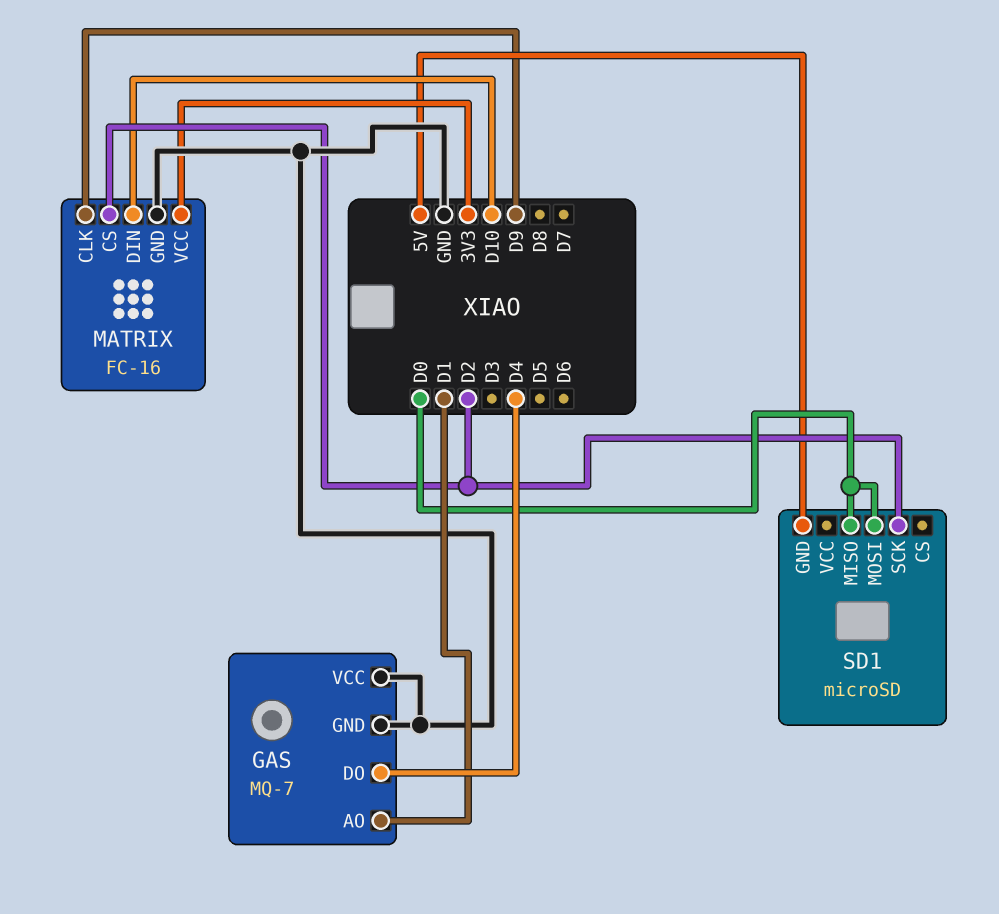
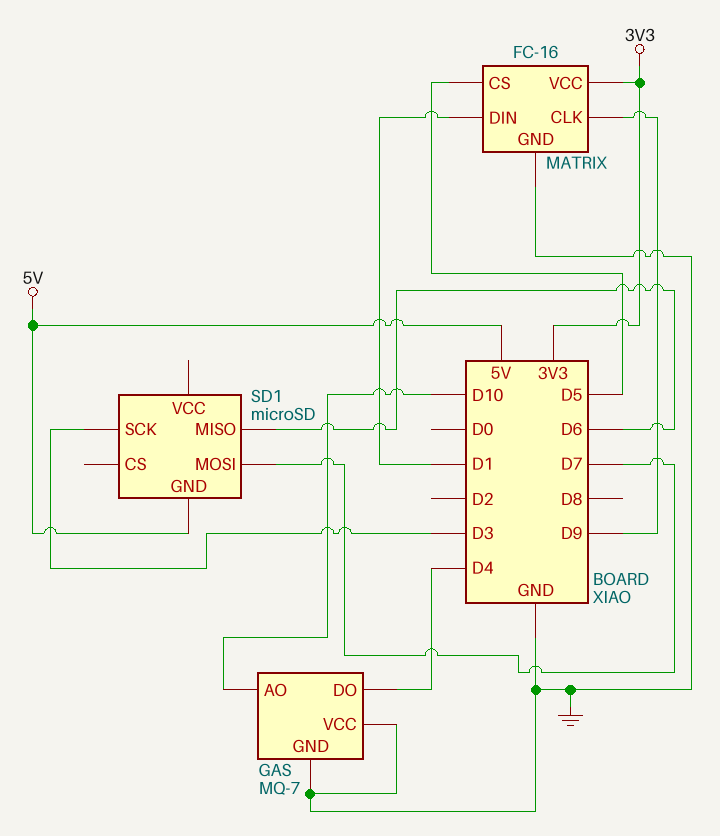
GAS pin AO: D1 -> D10
MATRIX pin CS: D2 -> D5
MATRIX pin DIN: D10 -> D1
SD1 pin MISO: D0 -> D6
SD1 pin MOSI: D0 -> D7
SD1 pin SCK: D2 -> D3

